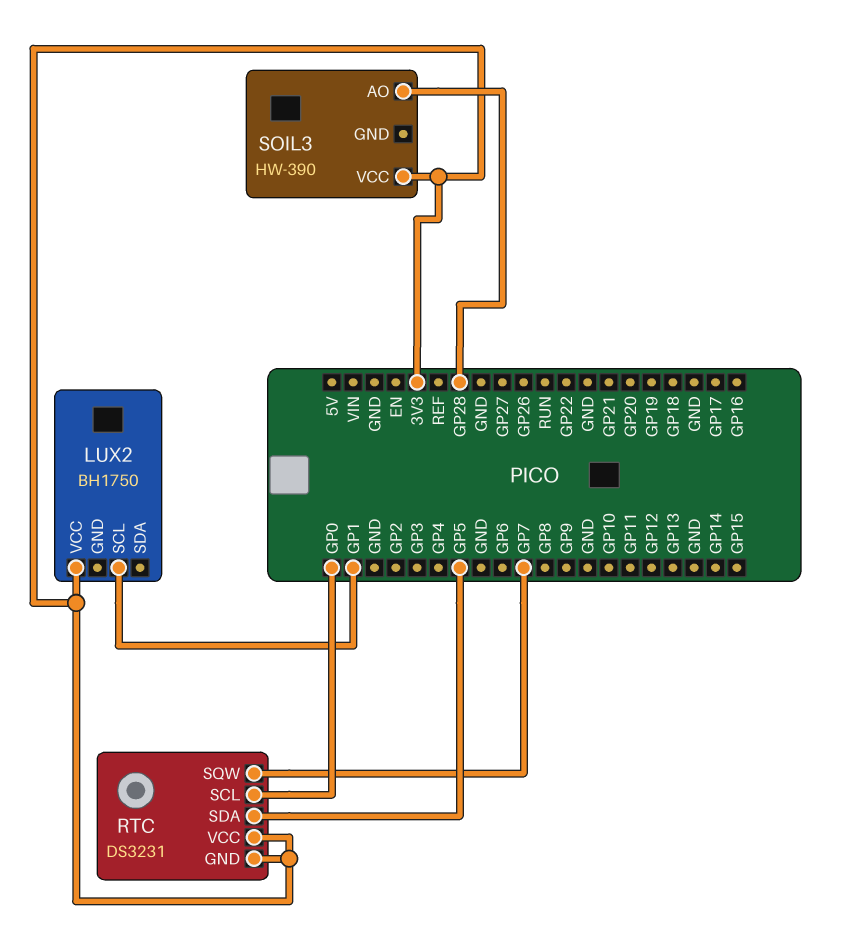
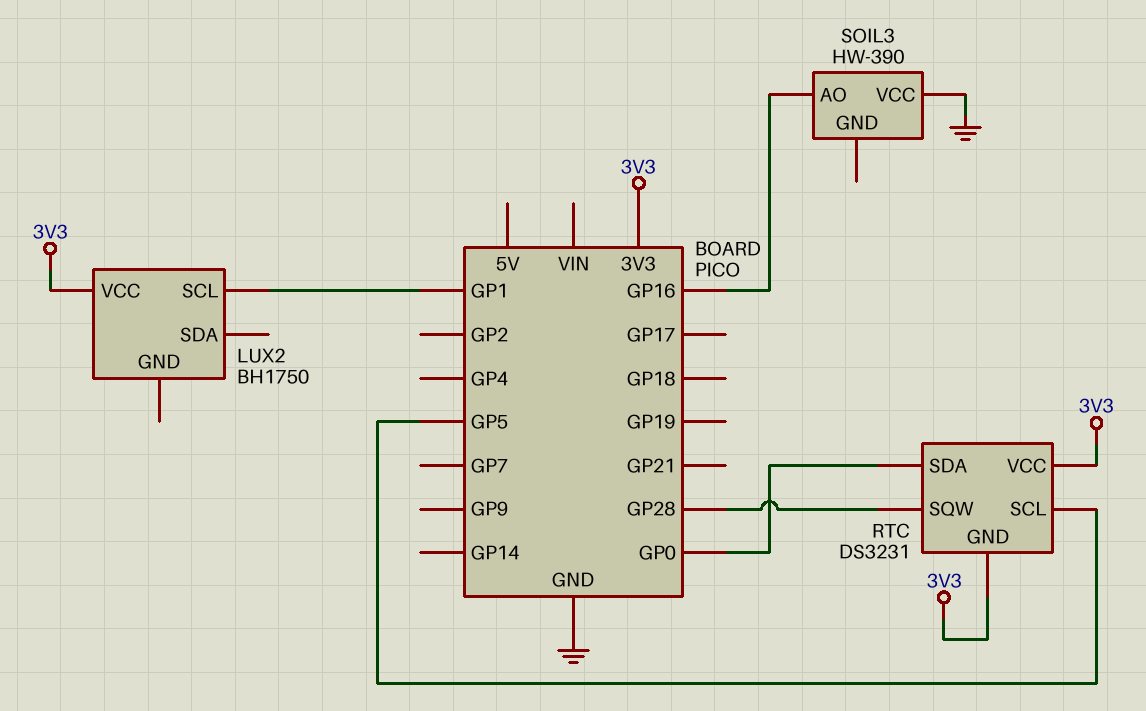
RTC pin SCL: GP0 -> GP5
RTC pin SDA: GP5 -> GP0
RTC pin SQW: GP7 -> GP28
SOIL3 pin AO: GP28 -> GP16
SOIL3 pin VCC: 3V3 -> GND

